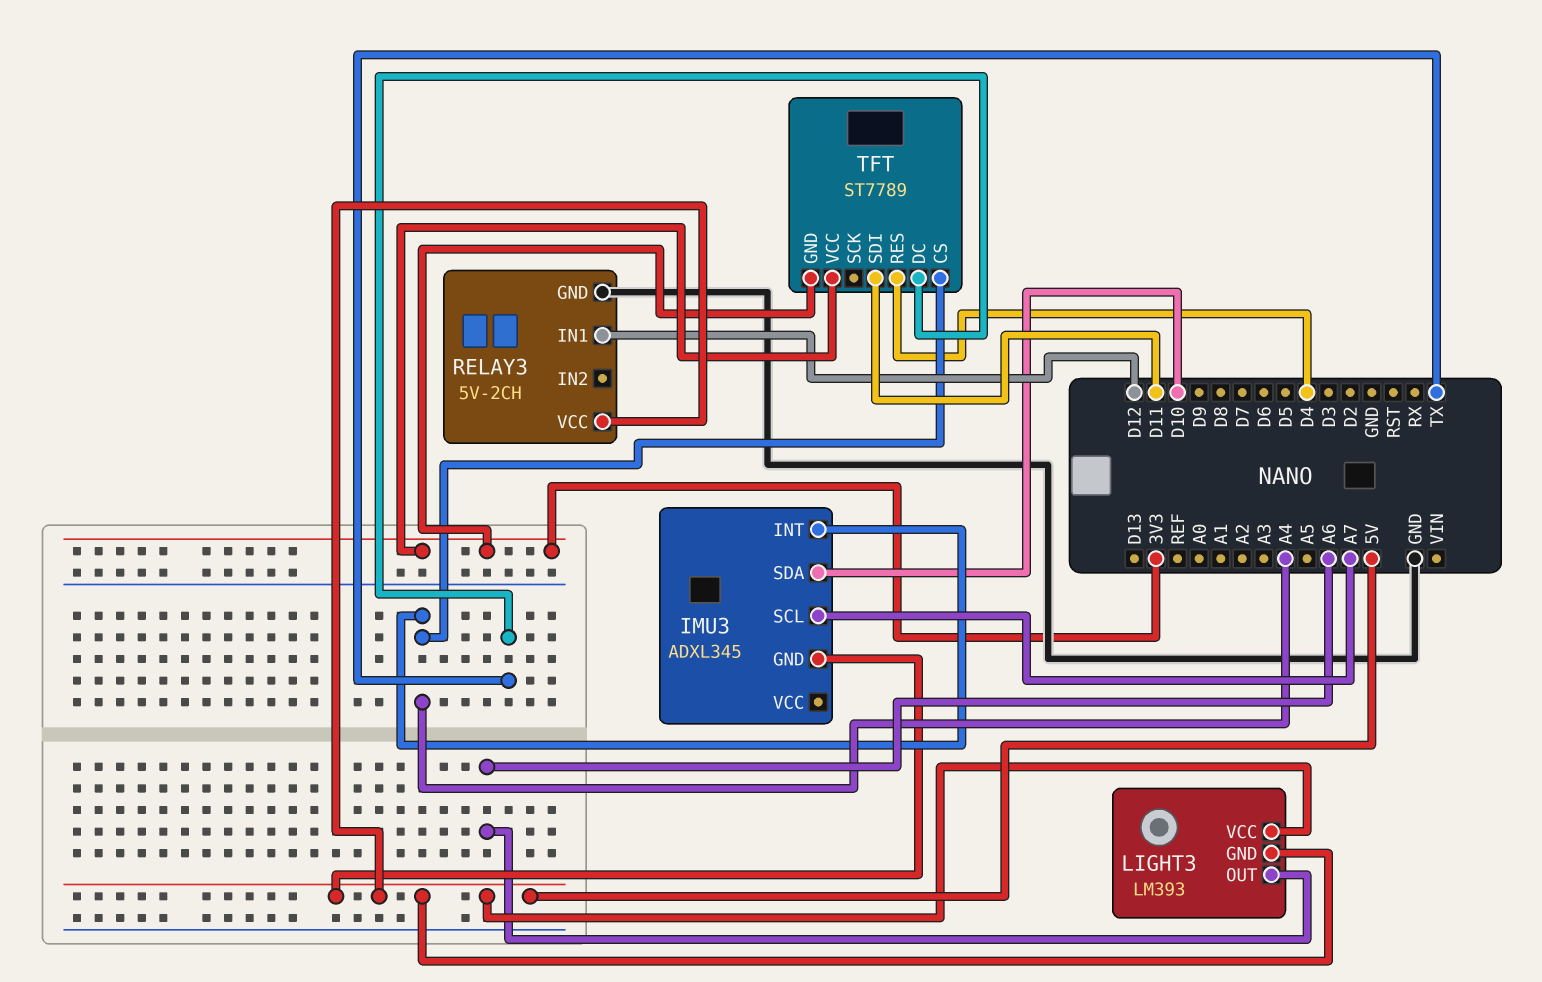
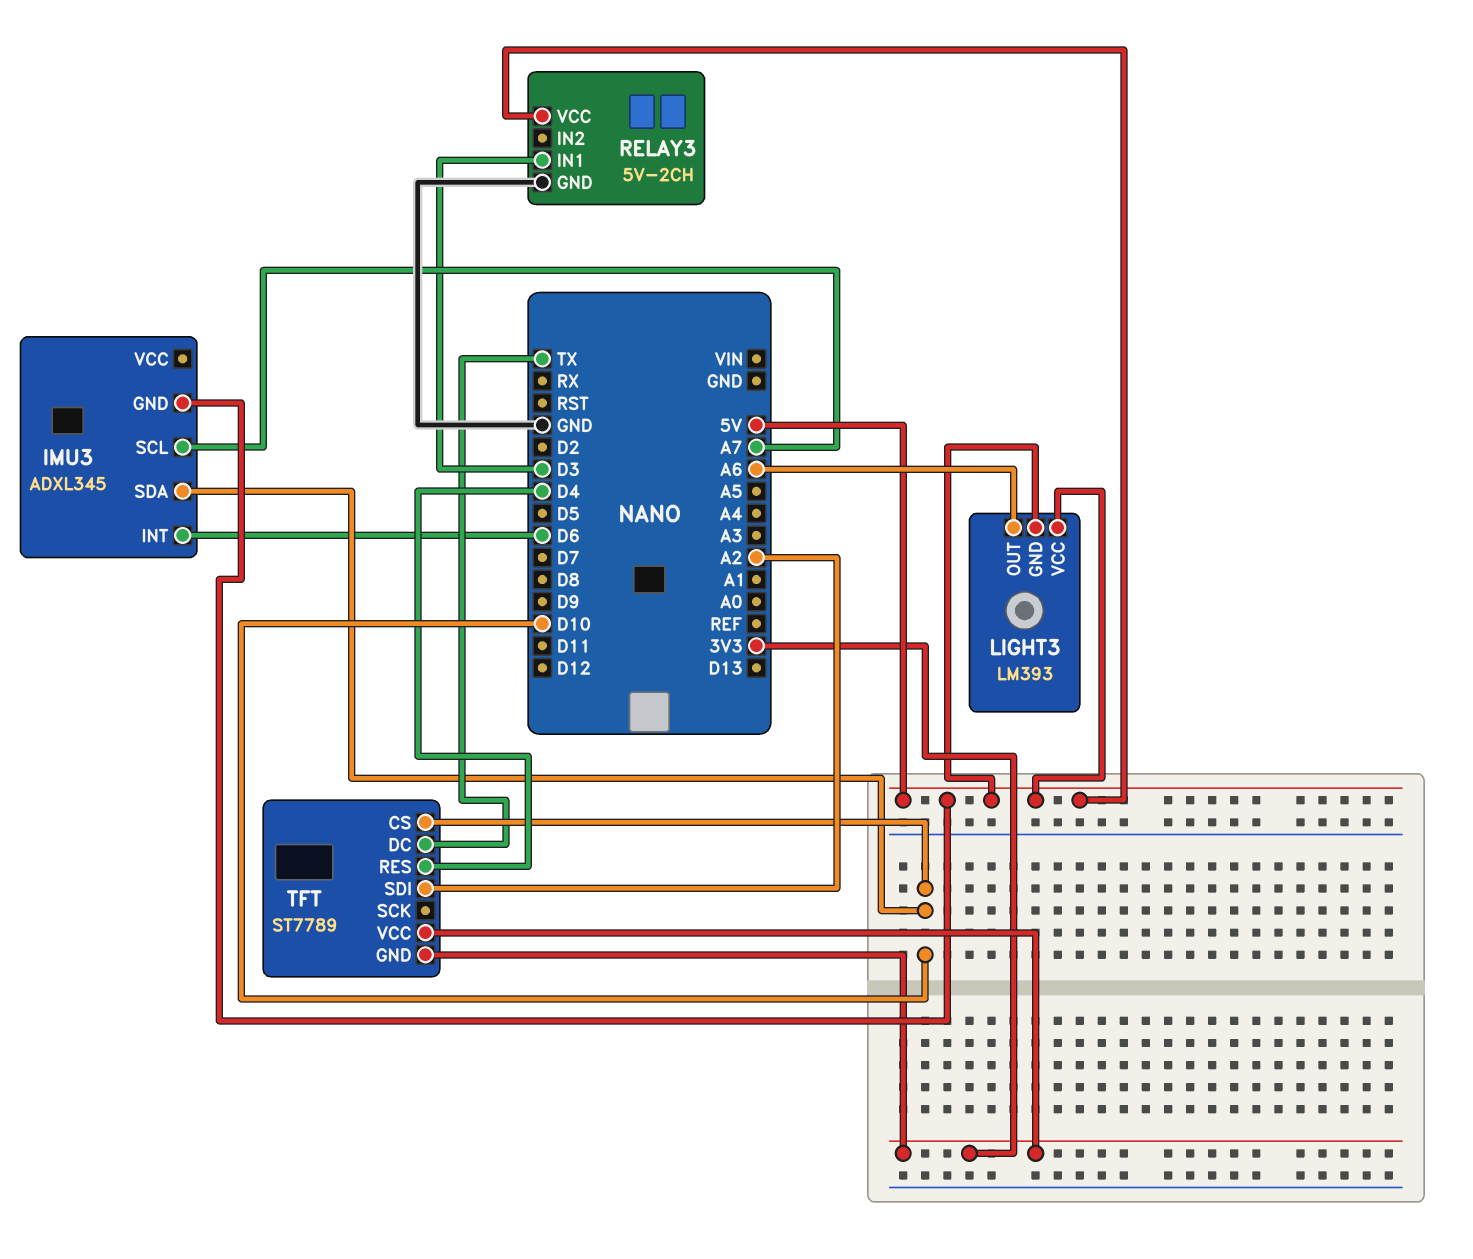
IMU3 pin INT: A4 -> D6
RELAY3 pin IN1: D12 -> D3
TFT pin CS: A4 -> D10
TFT pin SDI: D11 -> A2

